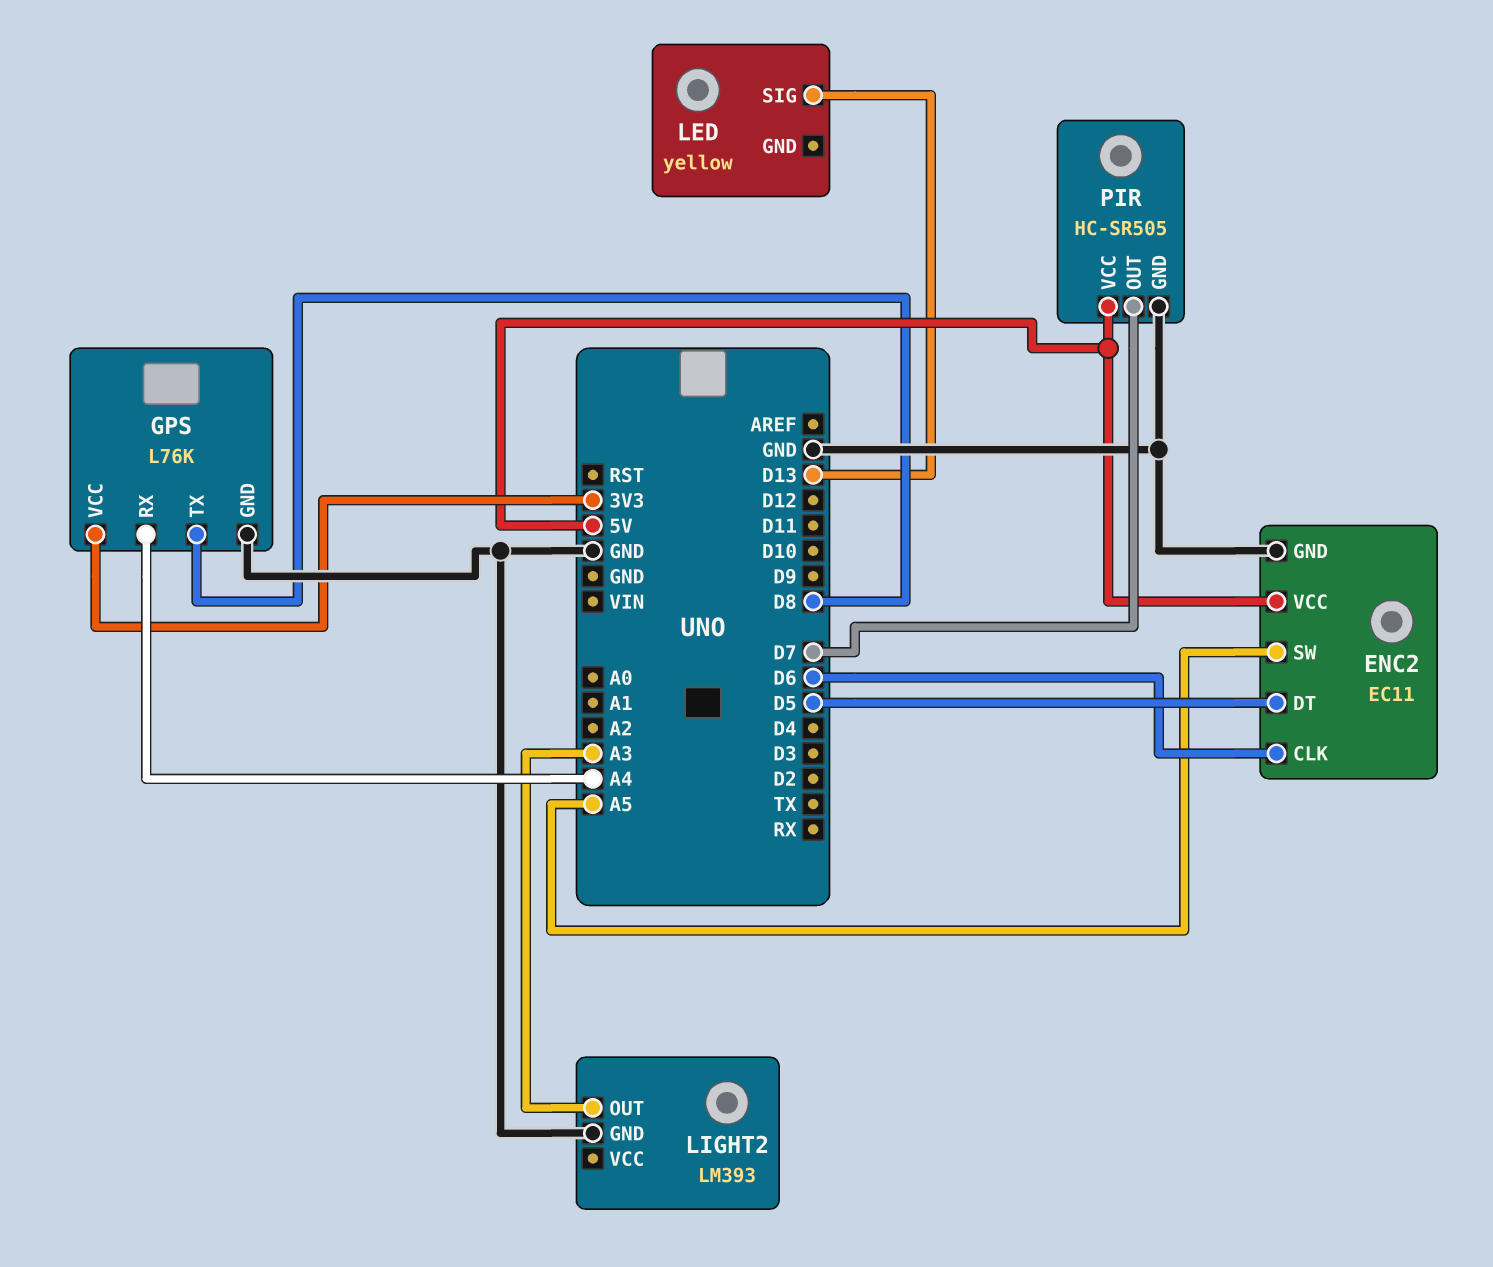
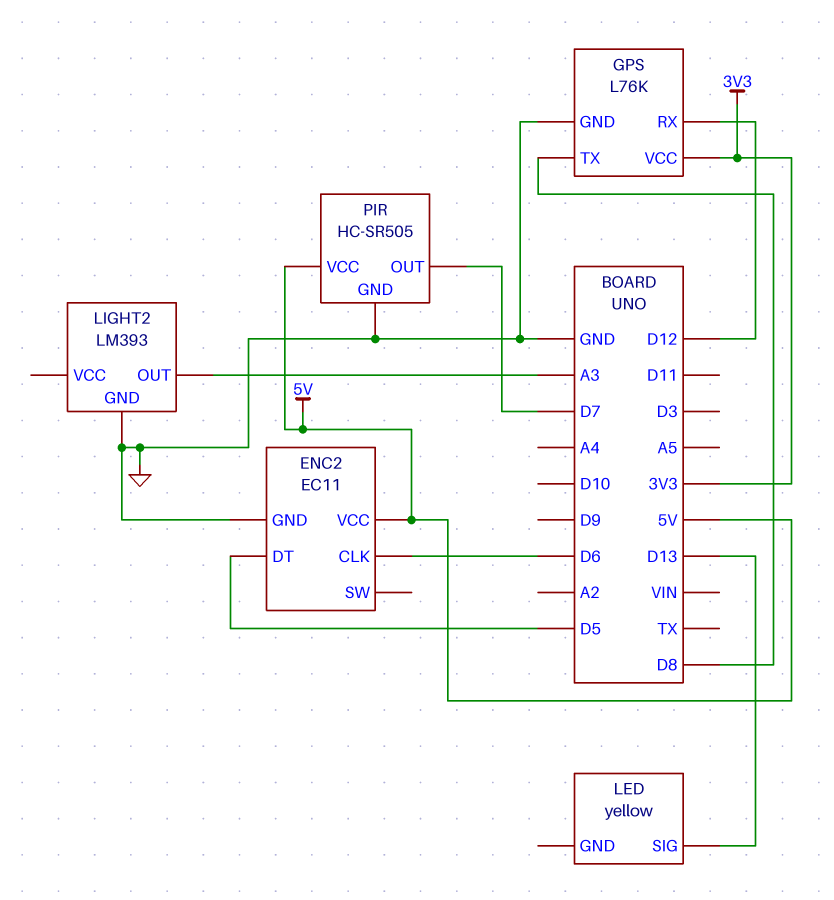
ENC2 pin SW: A5 -> none
GPS pin RX: A4 -> D12

